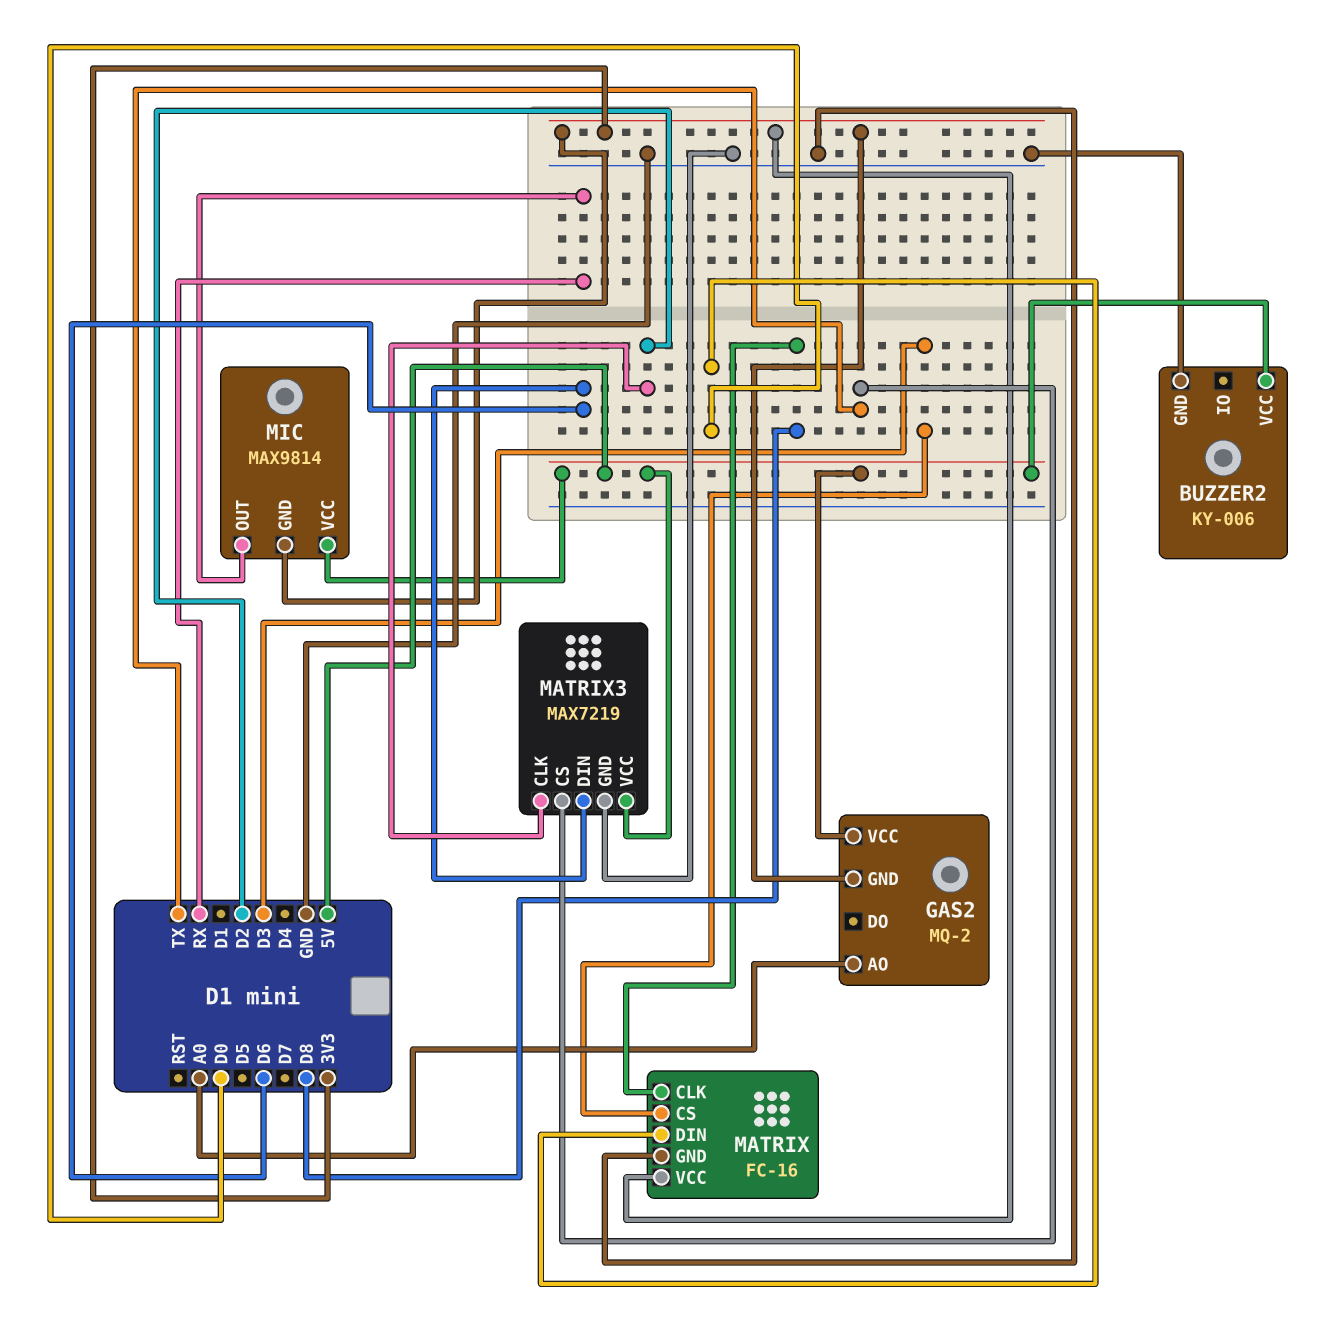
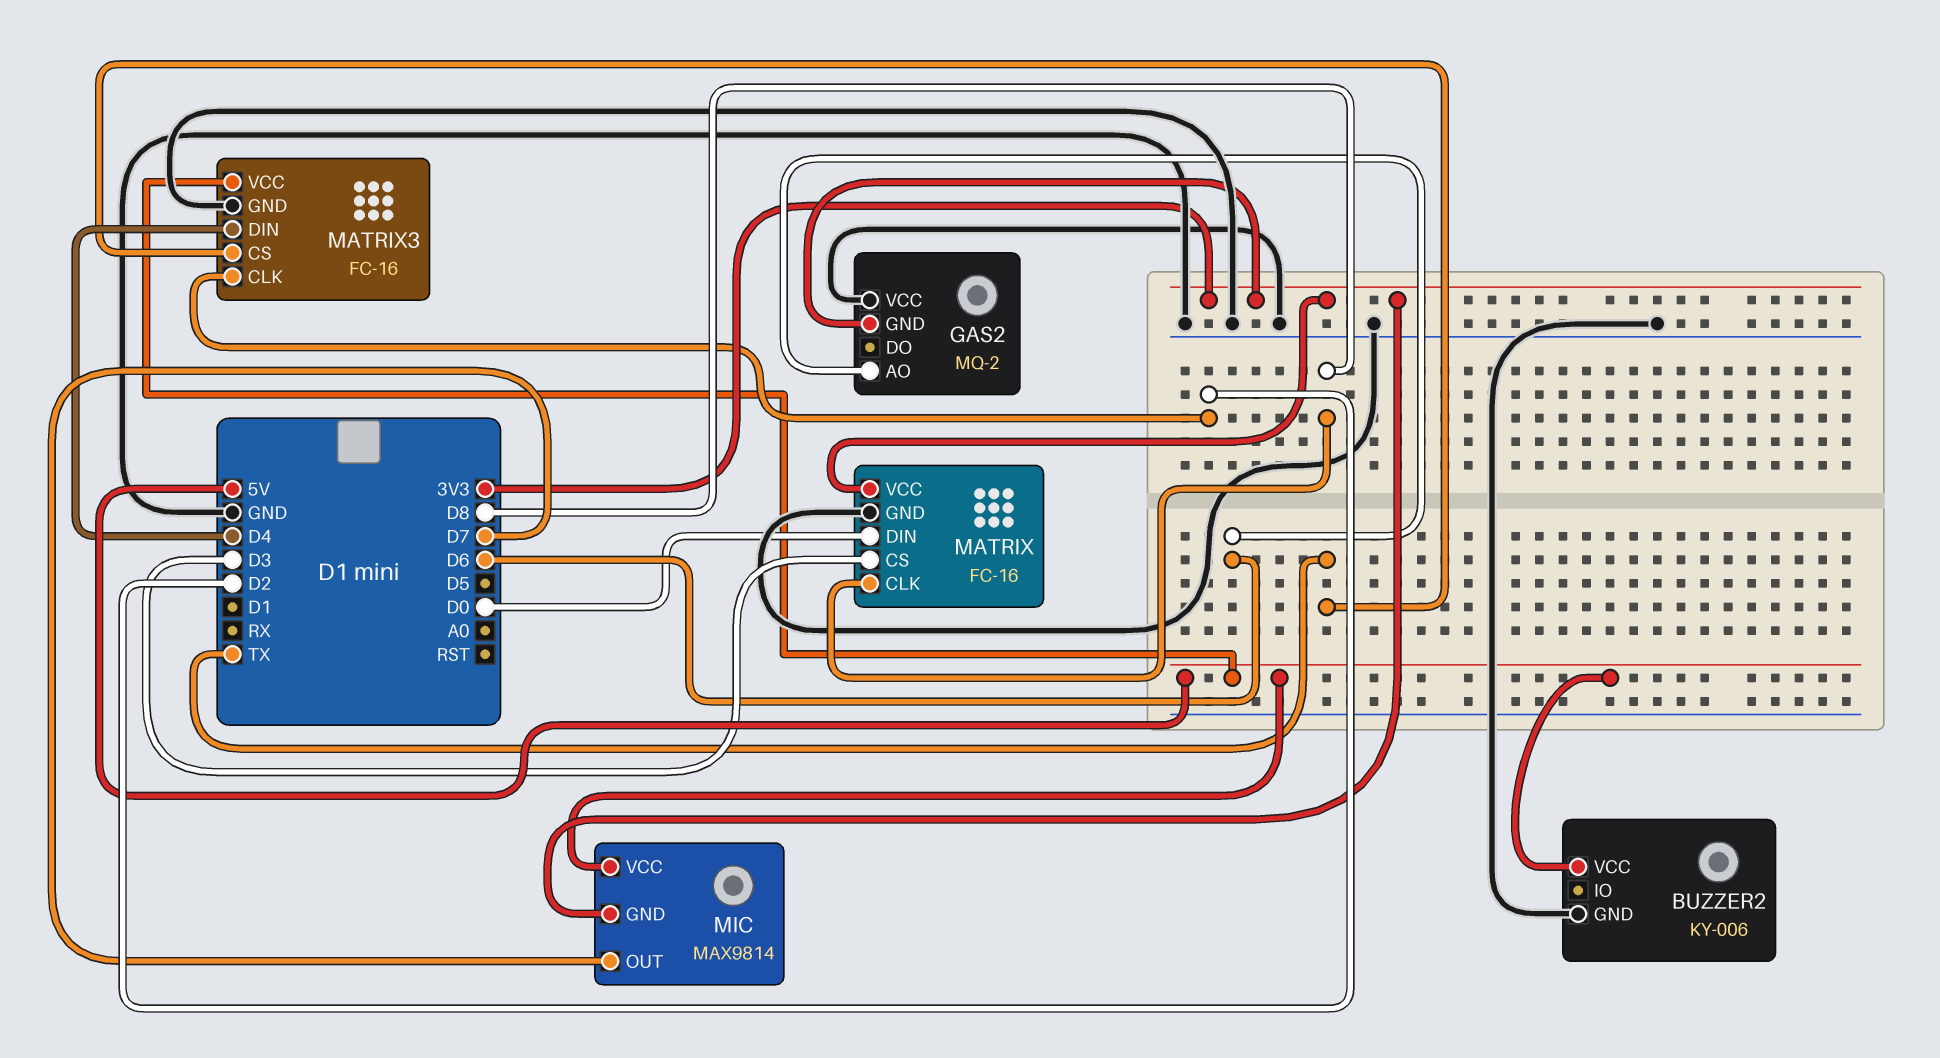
GAS2 pin AO: A0 -> D6
GAS2 pin VCC: 5V -> GND
MATRIX3: MAX7219 -> FC-16
MATRIX3 pin DIN: D6 -> D4
MIC pin OUT: RX -> D7

